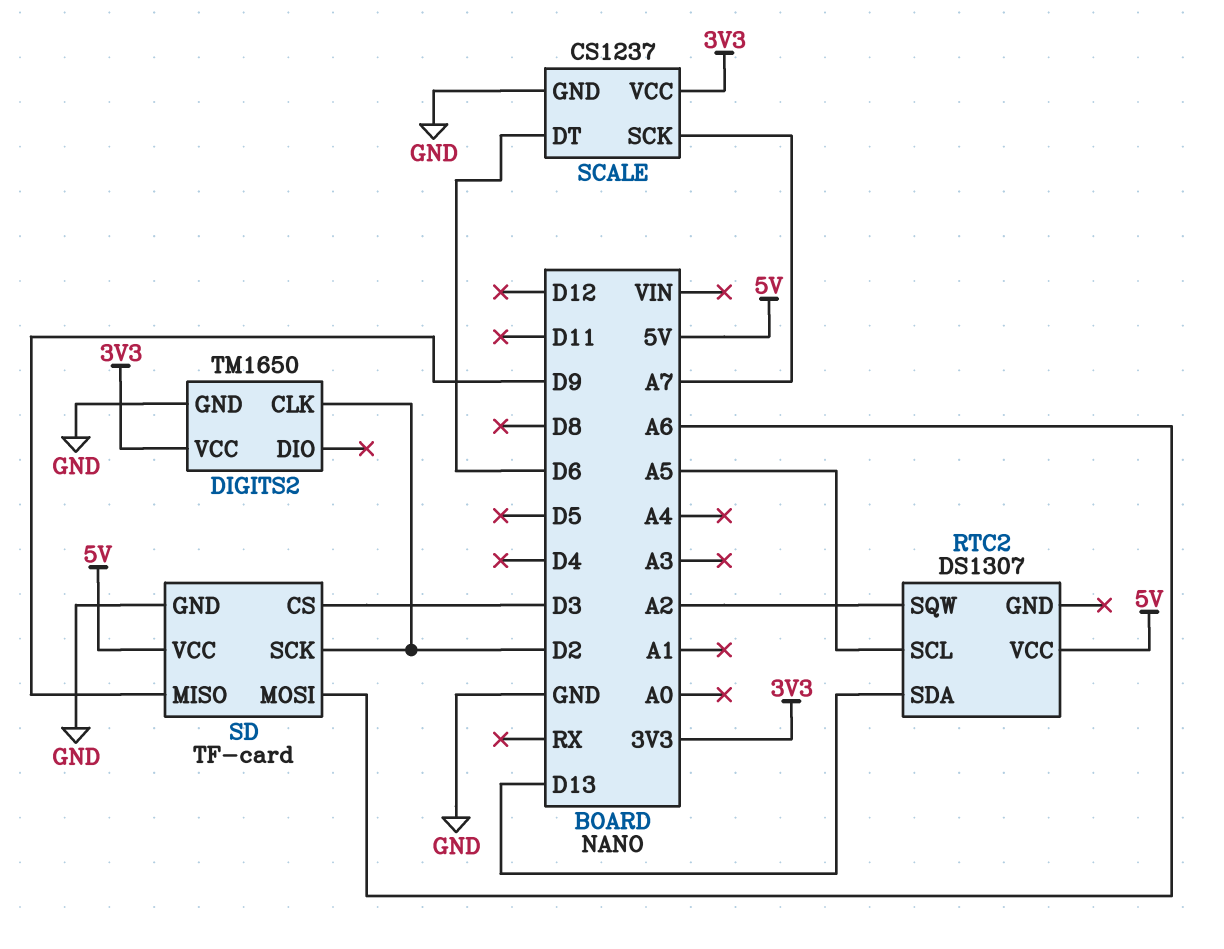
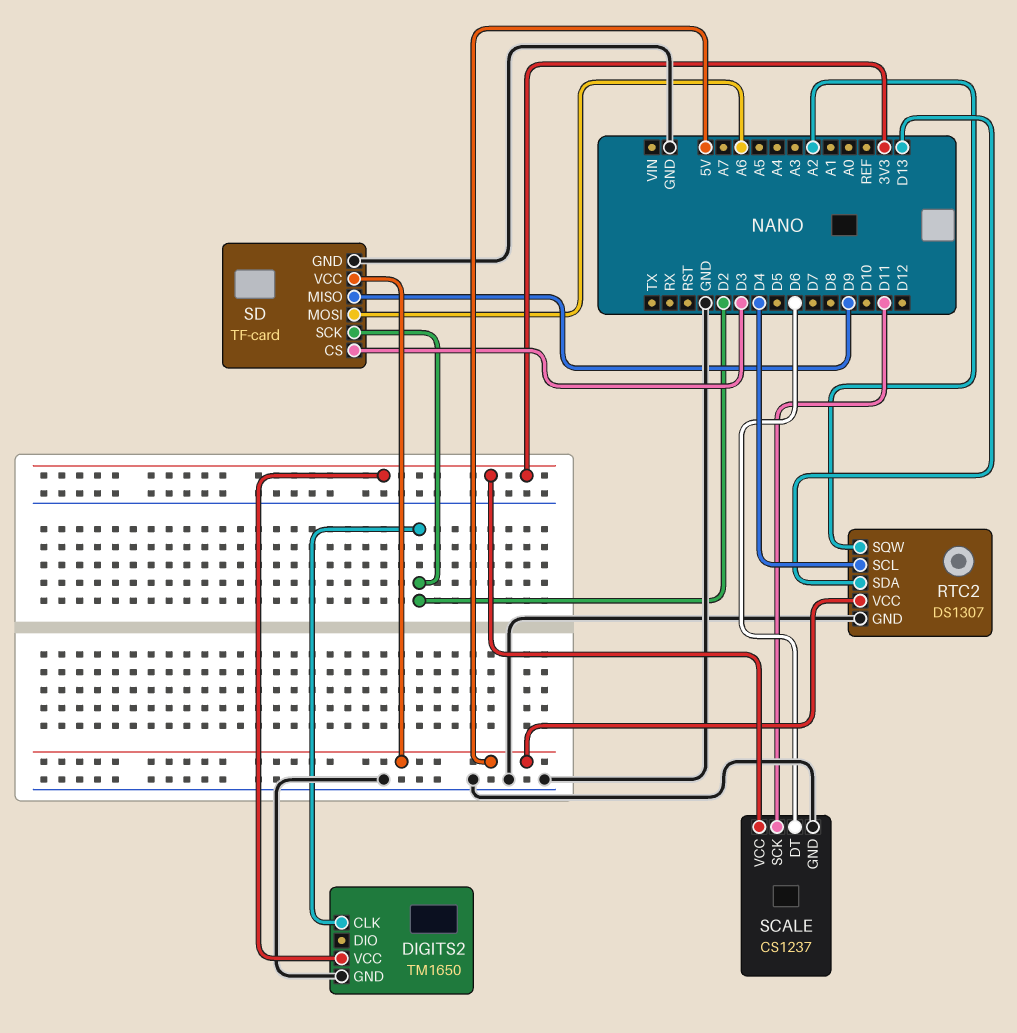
RTC2 pin GND: none -> GND
RTC2 pin SCL: A5 -> D4
SCALE pin SCK: A7 -> D11

